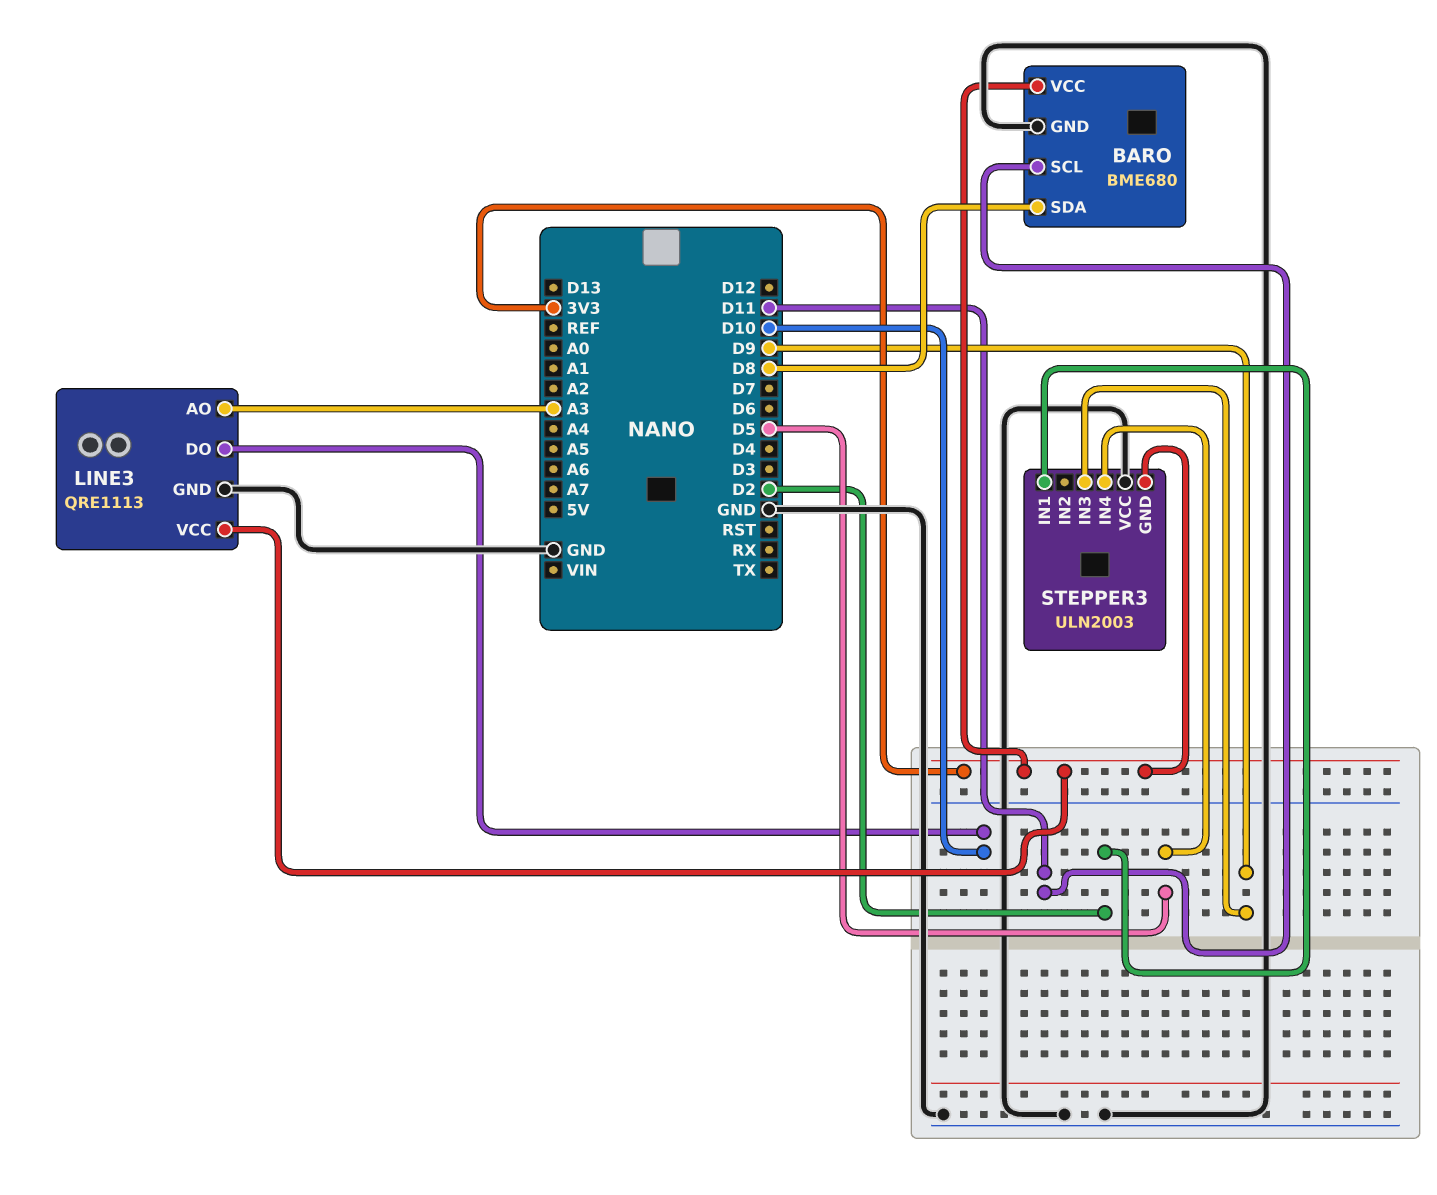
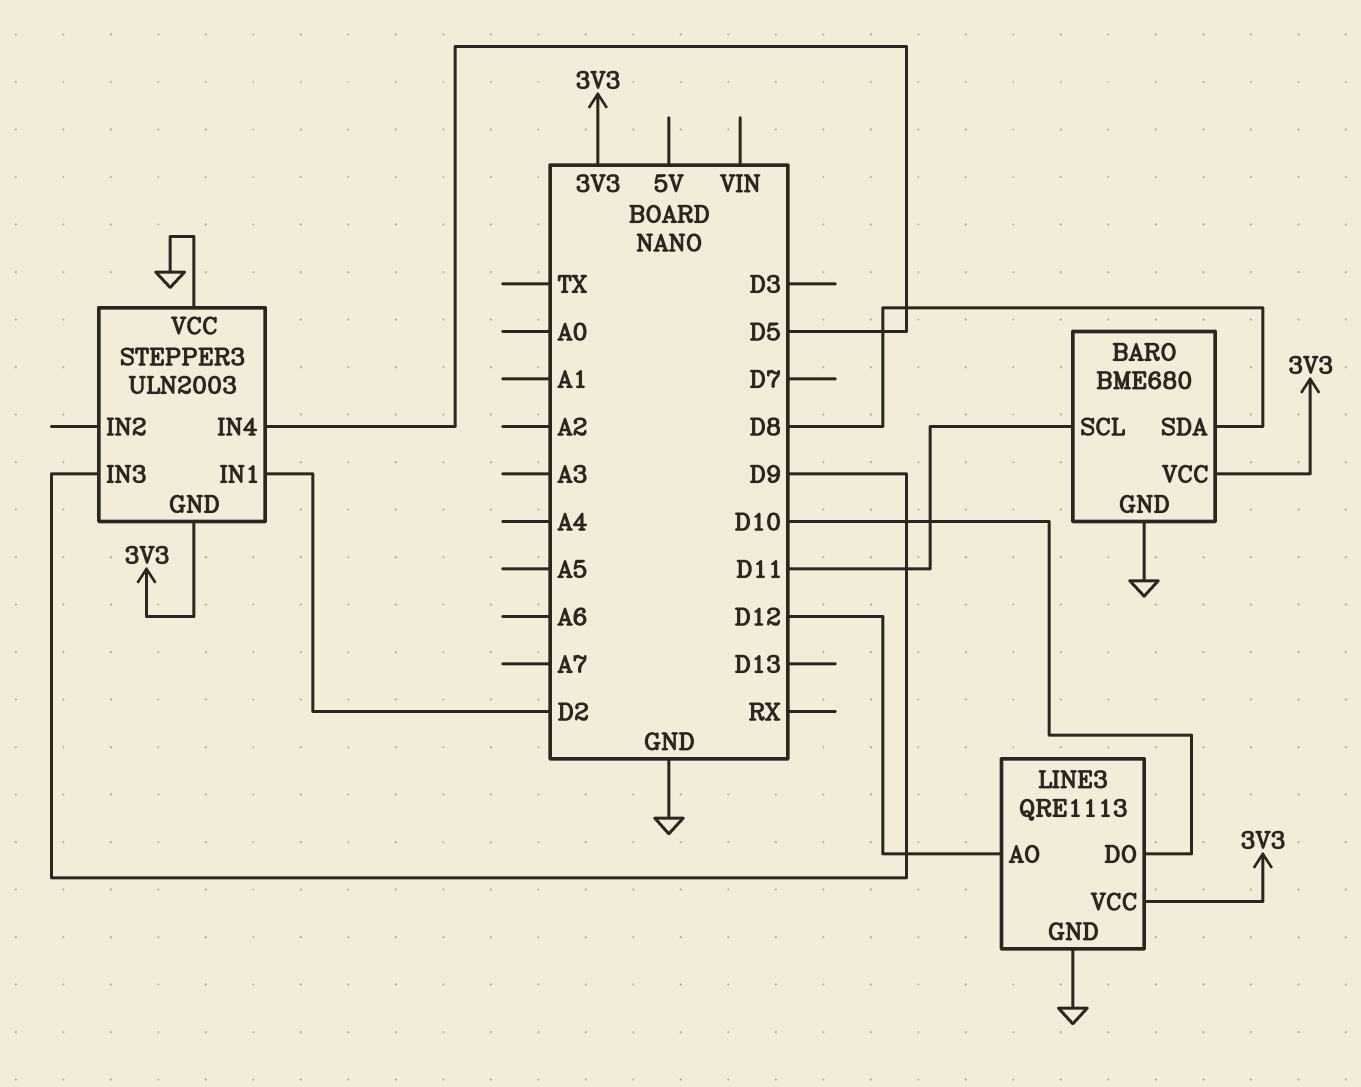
LINE3 pin AO: A3 -> D12

